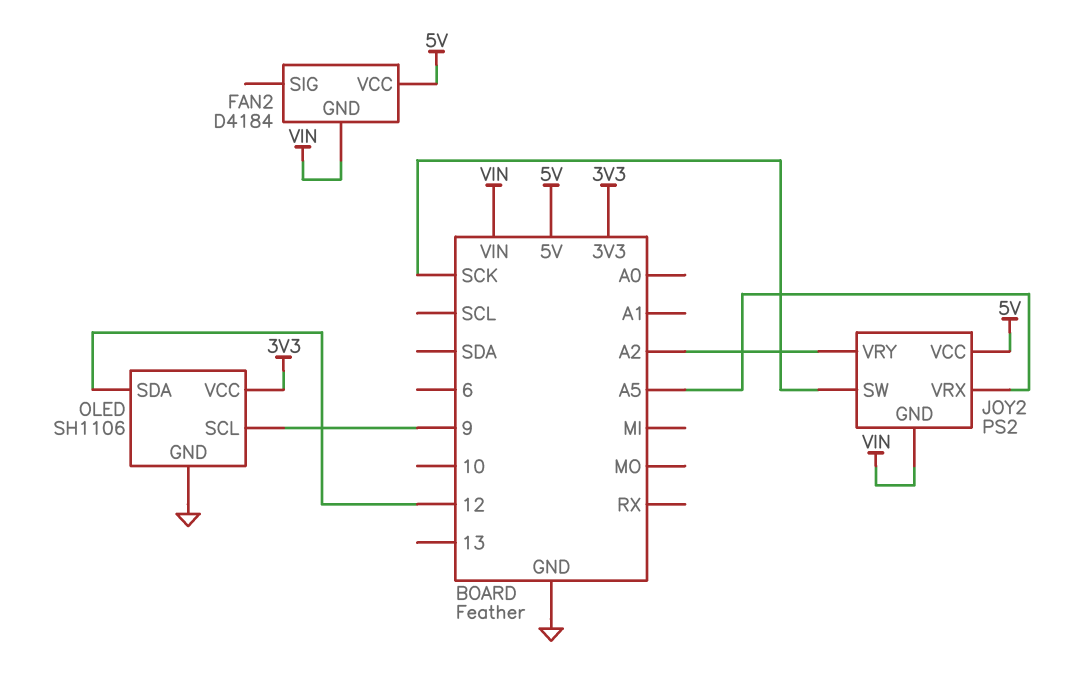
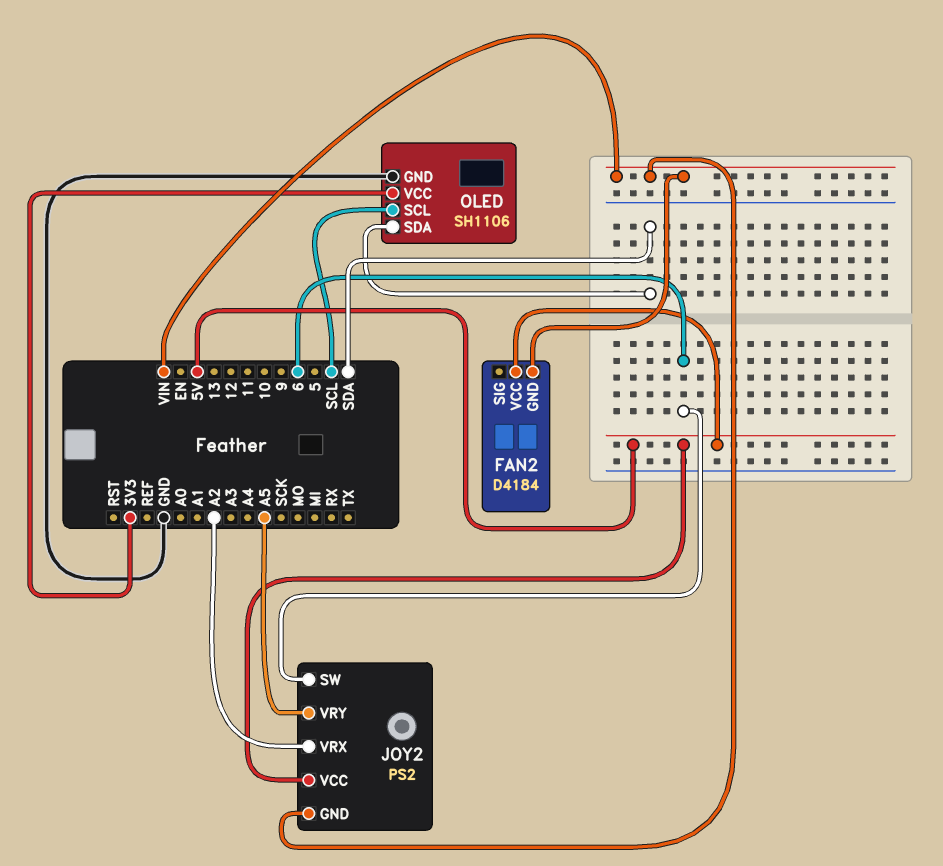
JOY2 pin SW: SCK -> 6
JOY2 pin VRX: A5 -> A2
JOY2 pin VRY: A2 -> A5
OLED pin SCL: 9 -> SCL
OLED pin SDA: 12 -> SDA

